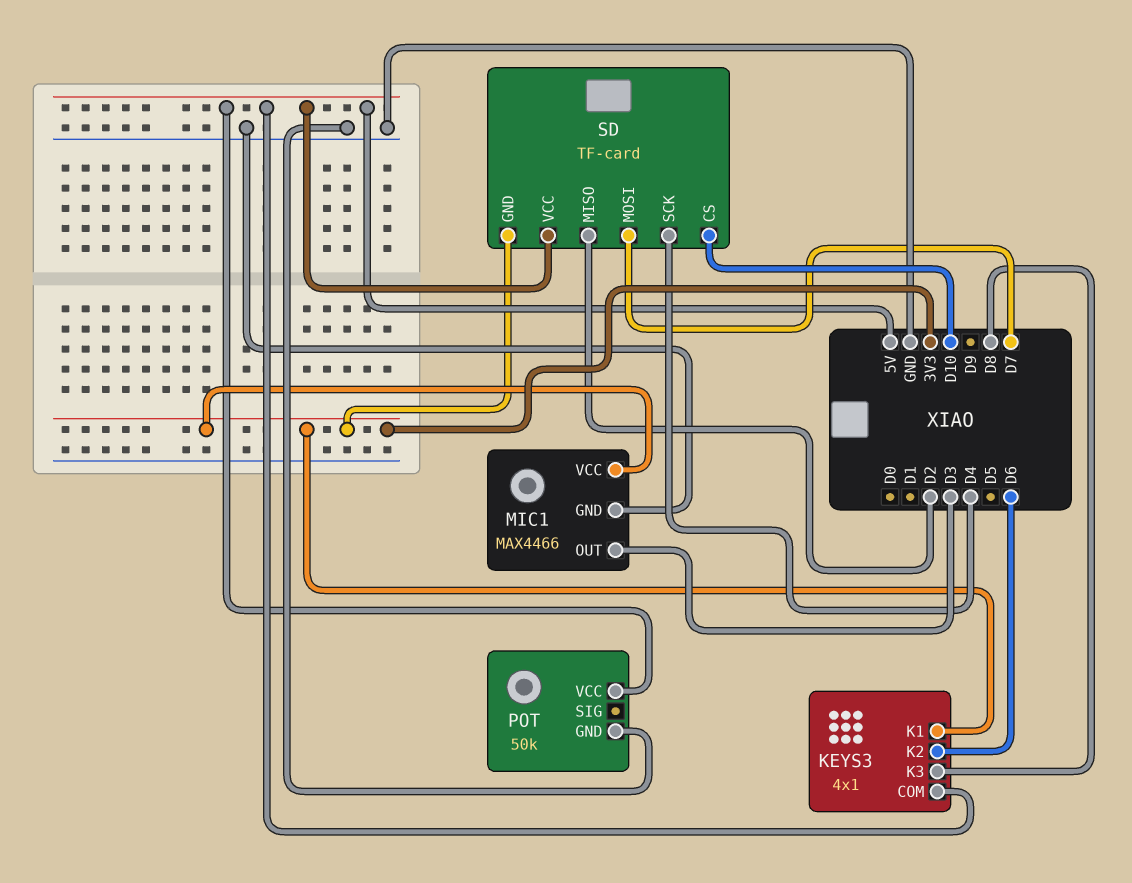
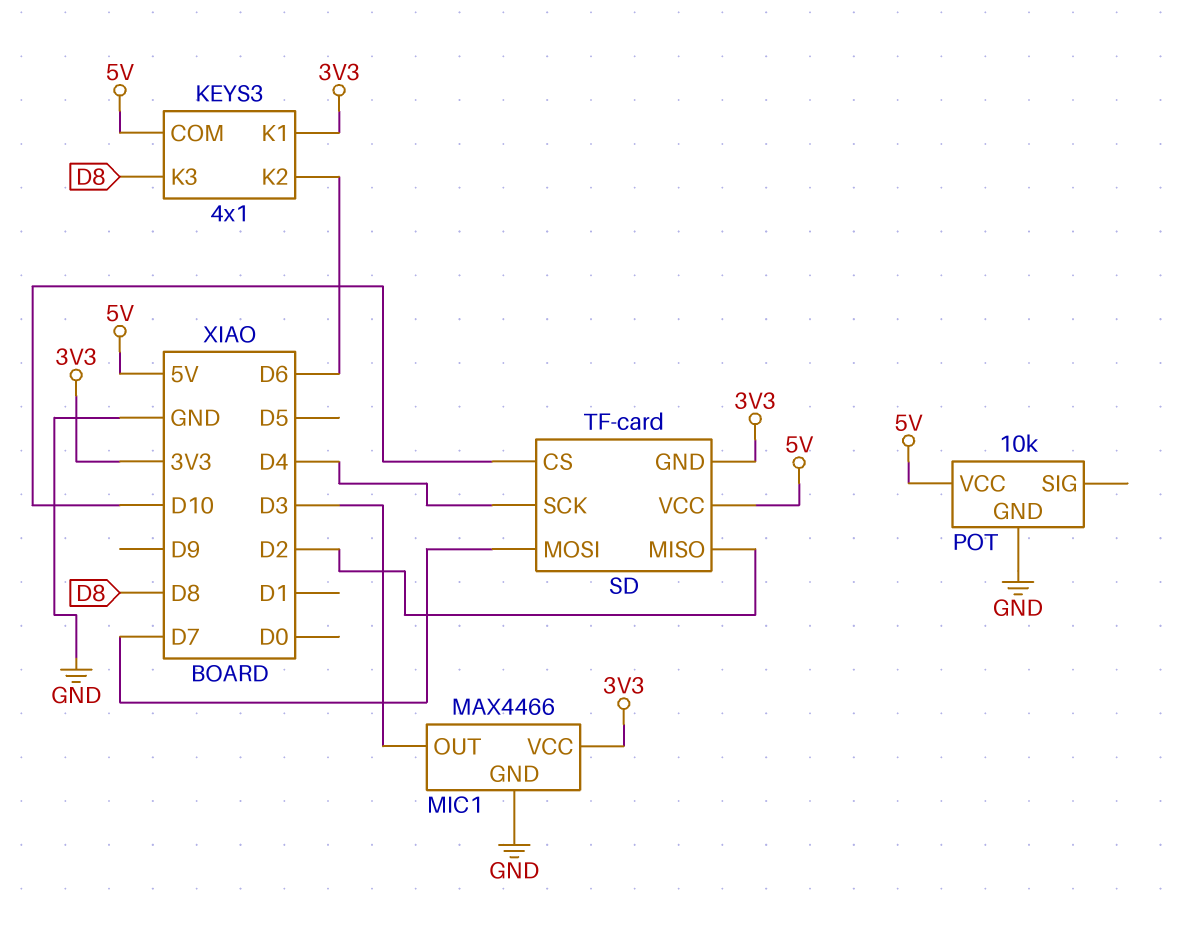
POT: 50k -> 10k

